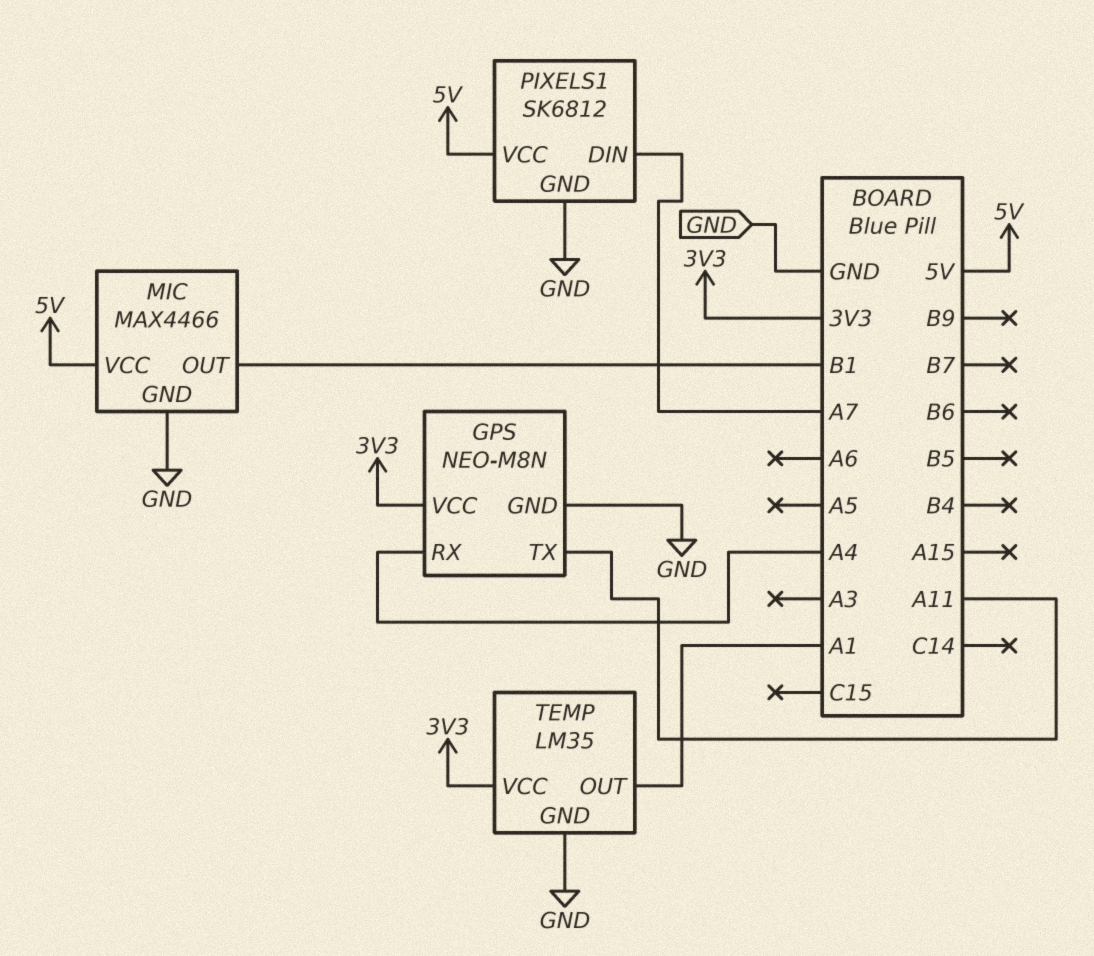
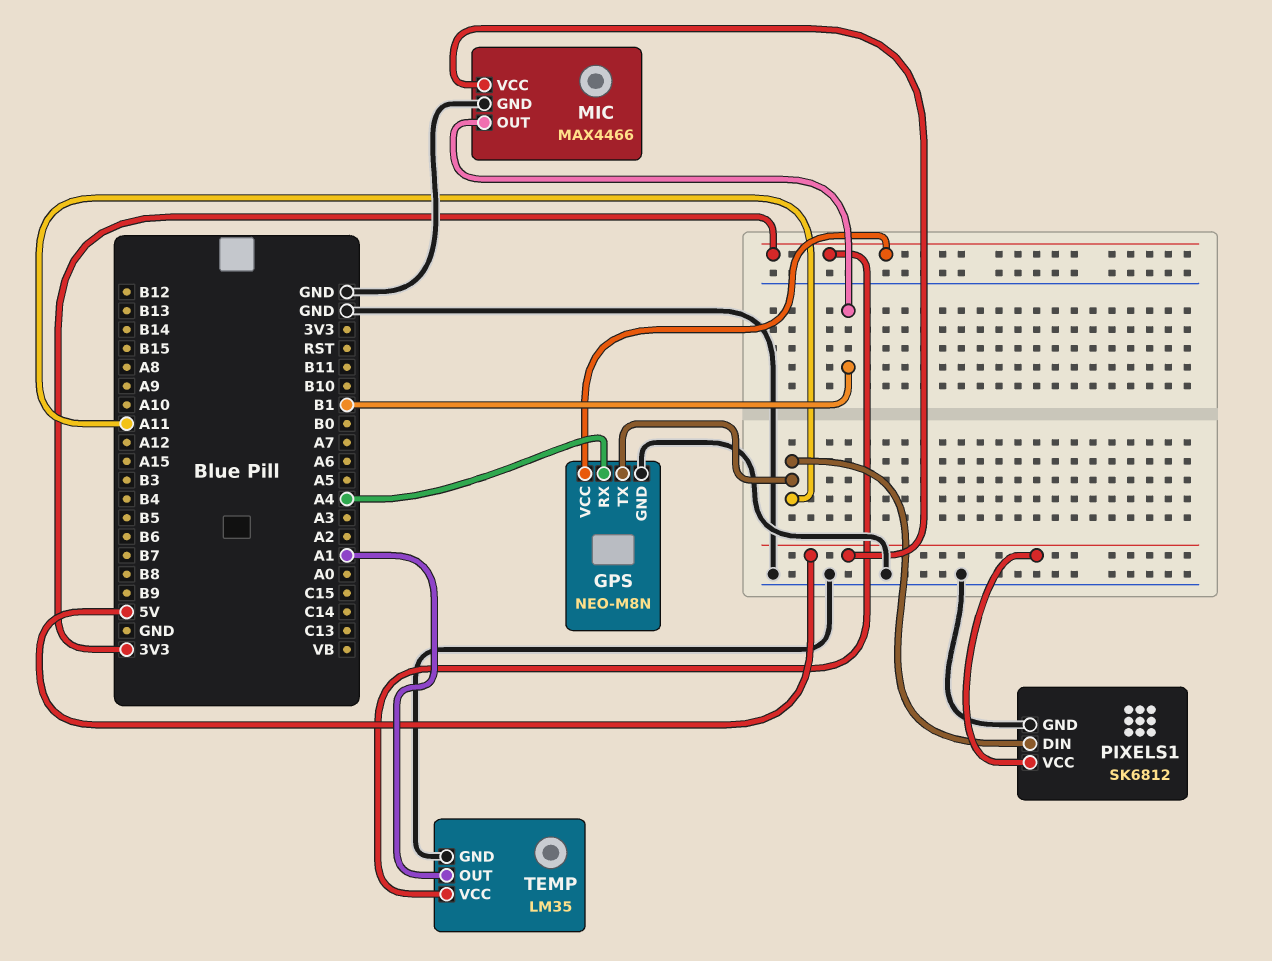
PIXELS1 pin DIN: A7 -> A11

